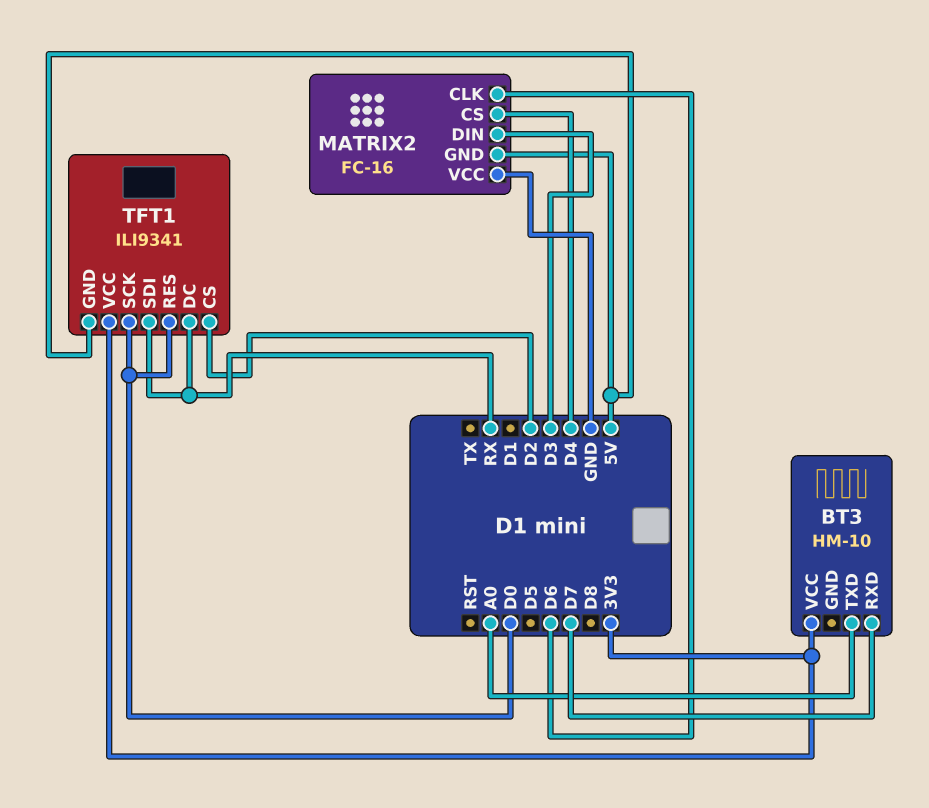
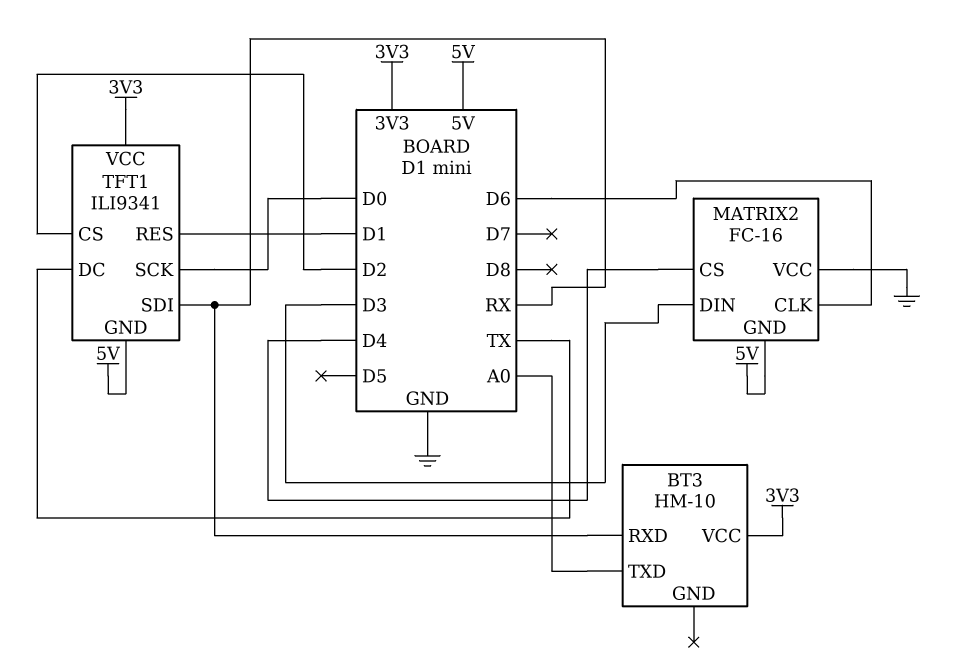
BT3 pin RXD: D7 -> RX
TFT1 pin DC: RX -> TX
TFT1 pin RES: D0 -> D1

